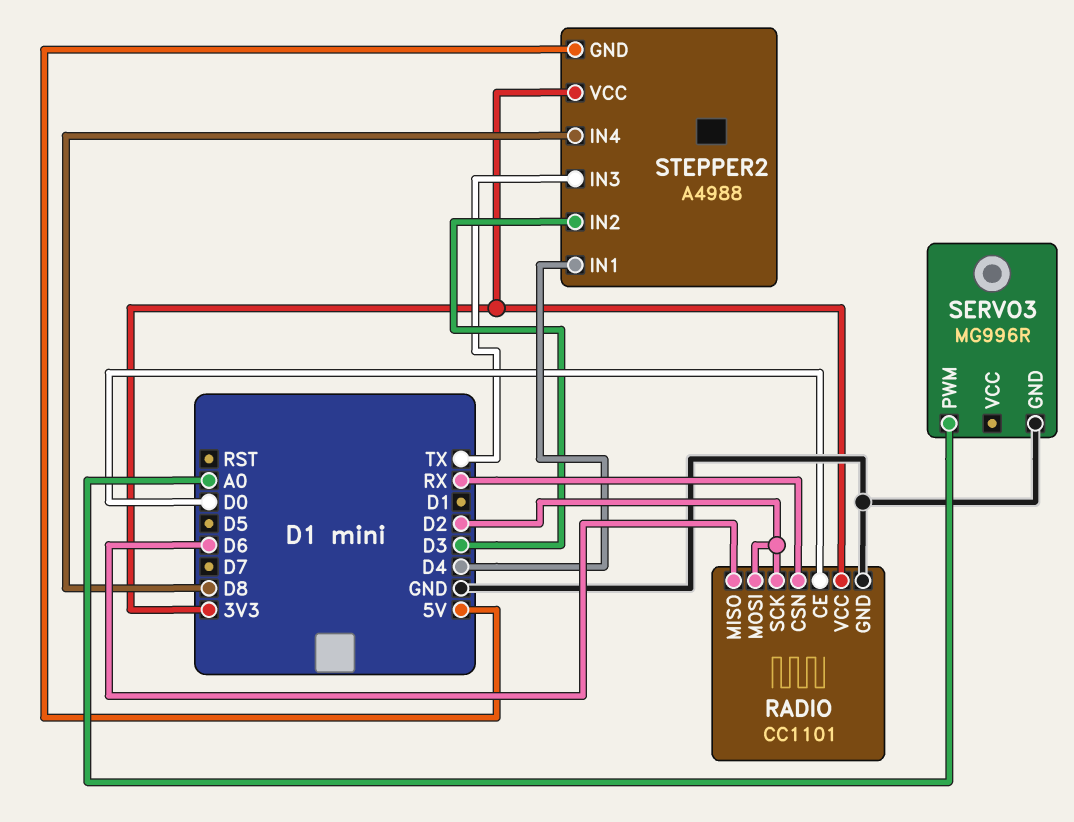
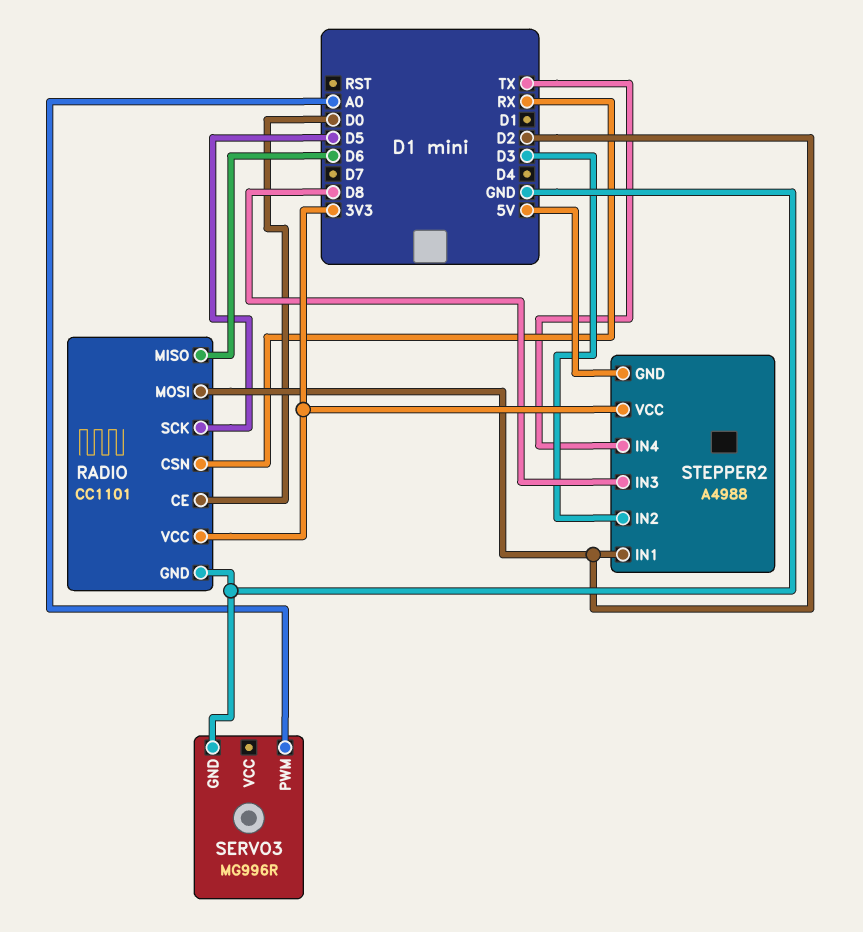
RADIO pin SCK: D2 -> D5
STEPPER2 pin IN1: D4 -> D2
STEPPER2 pin IN3: TX -> D8
STEPPER2 pin IN4: D8 -> TX

